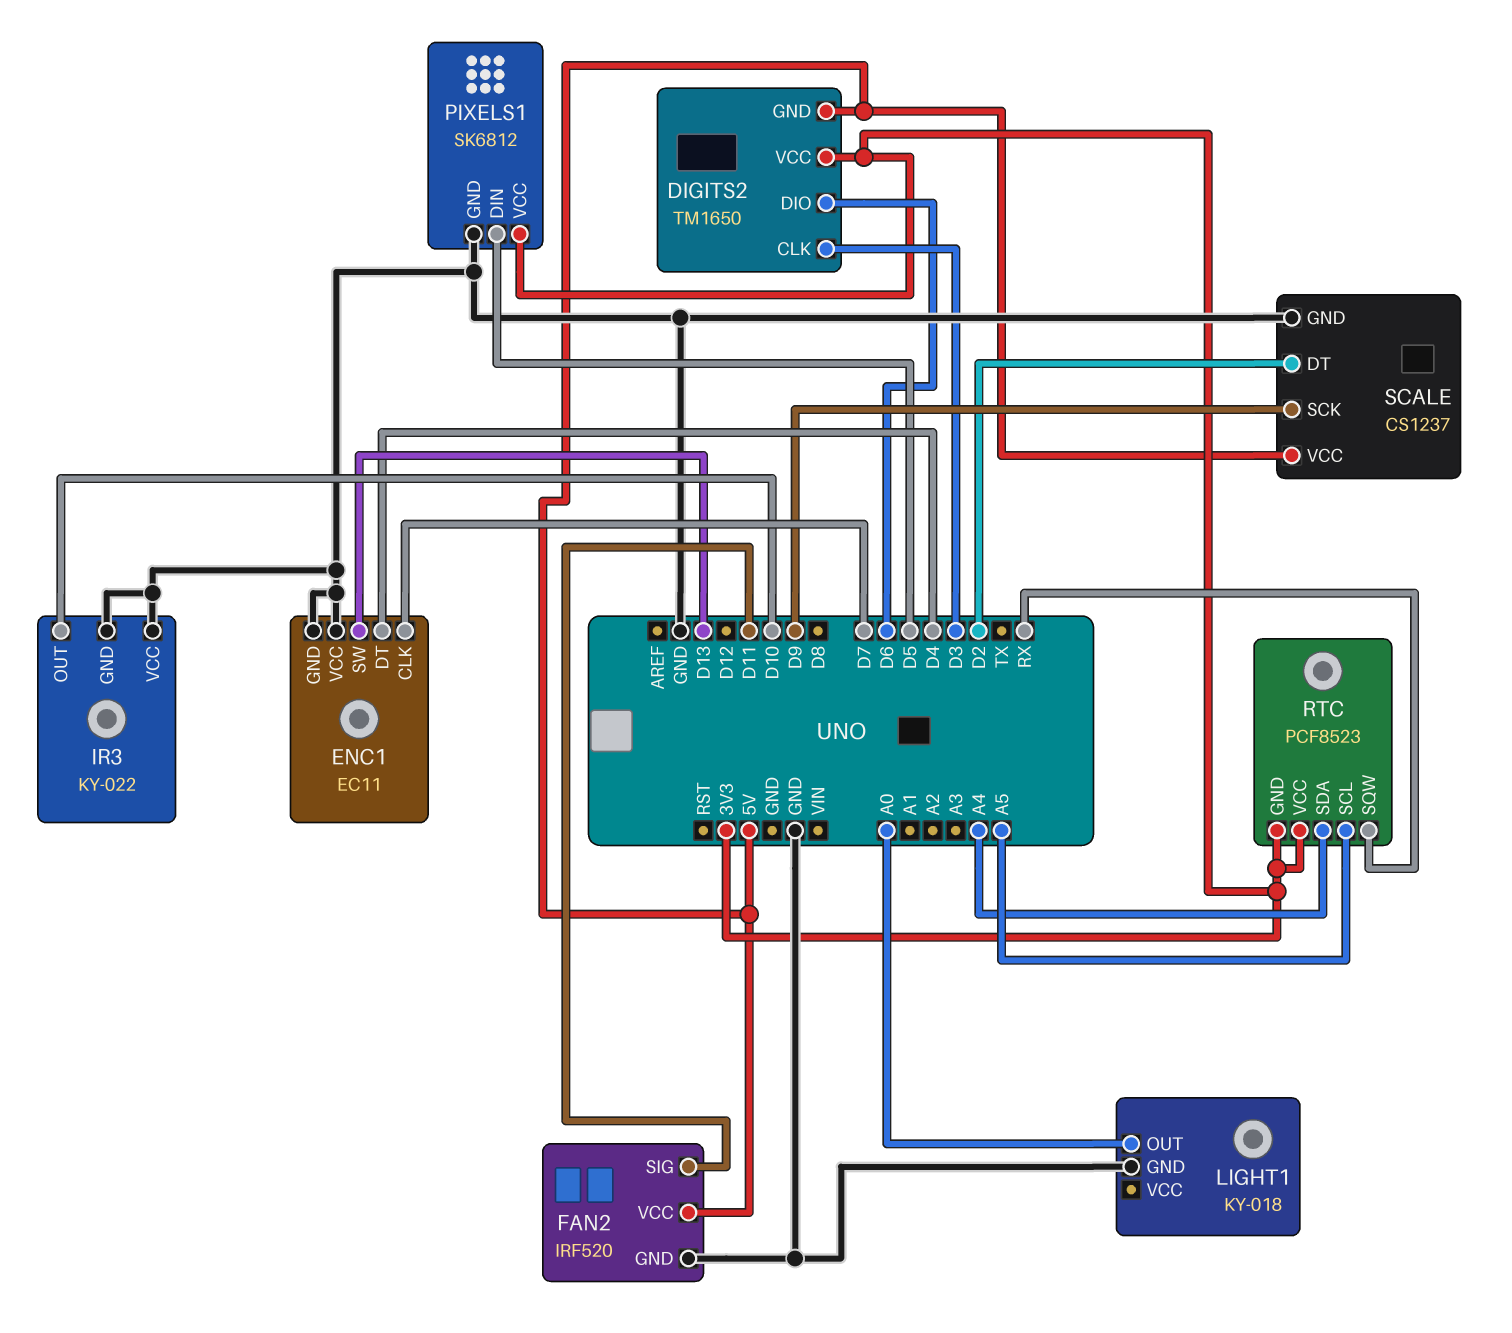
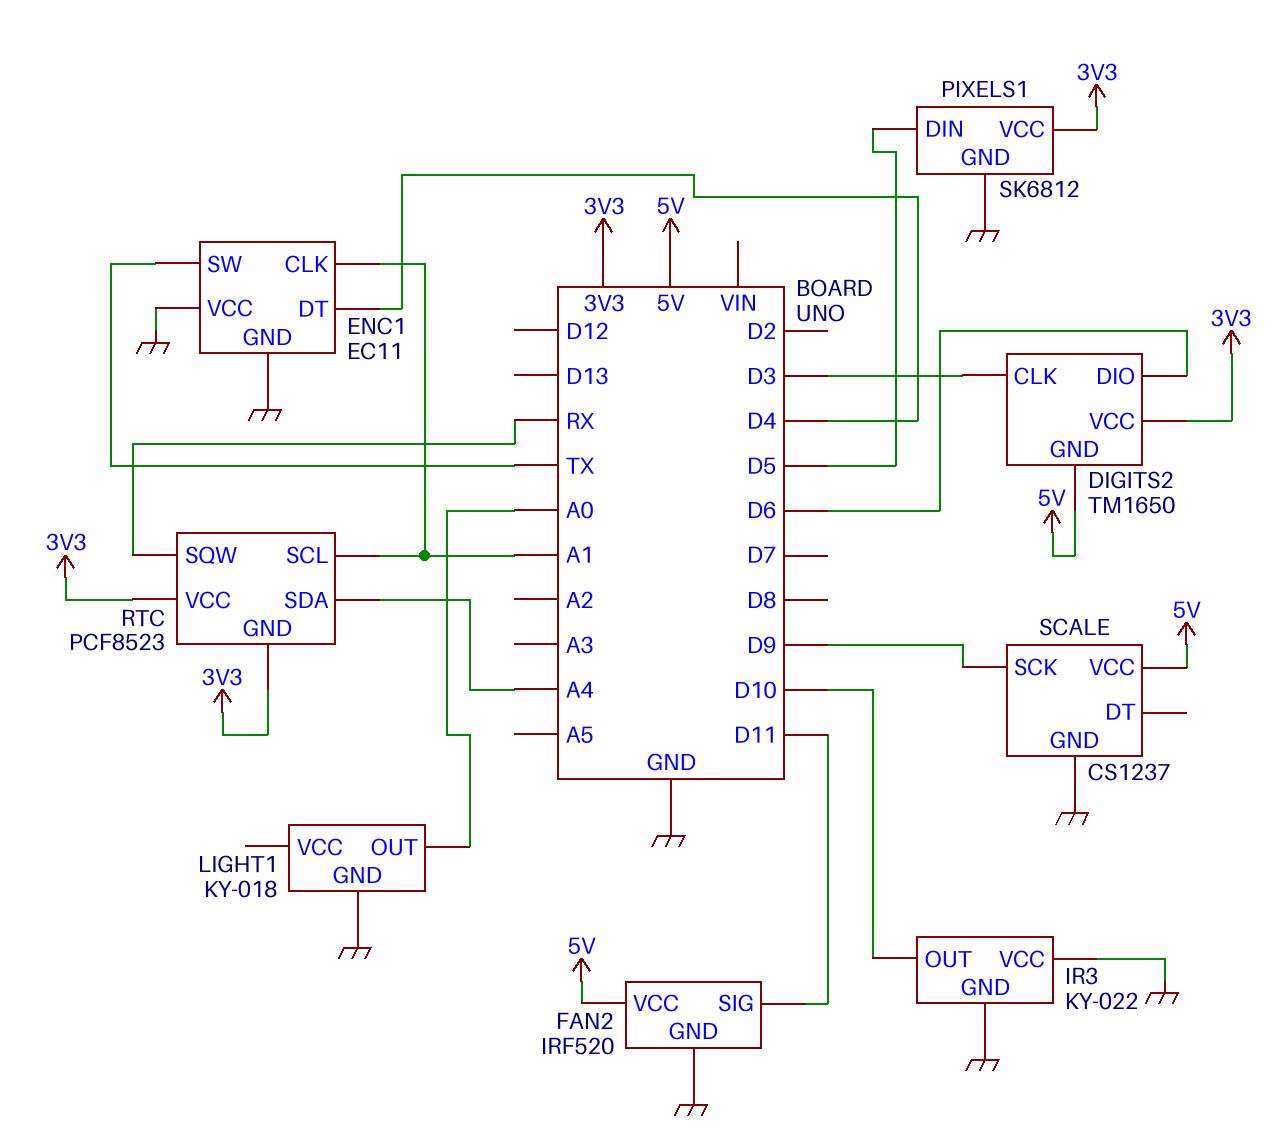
ENC1 pin CLK: D7 -> A1
ENC1 pin SW: D13 -> TX
RTC pin SCL: A5 -> A1
SCALE pin DT: D2 -> none

